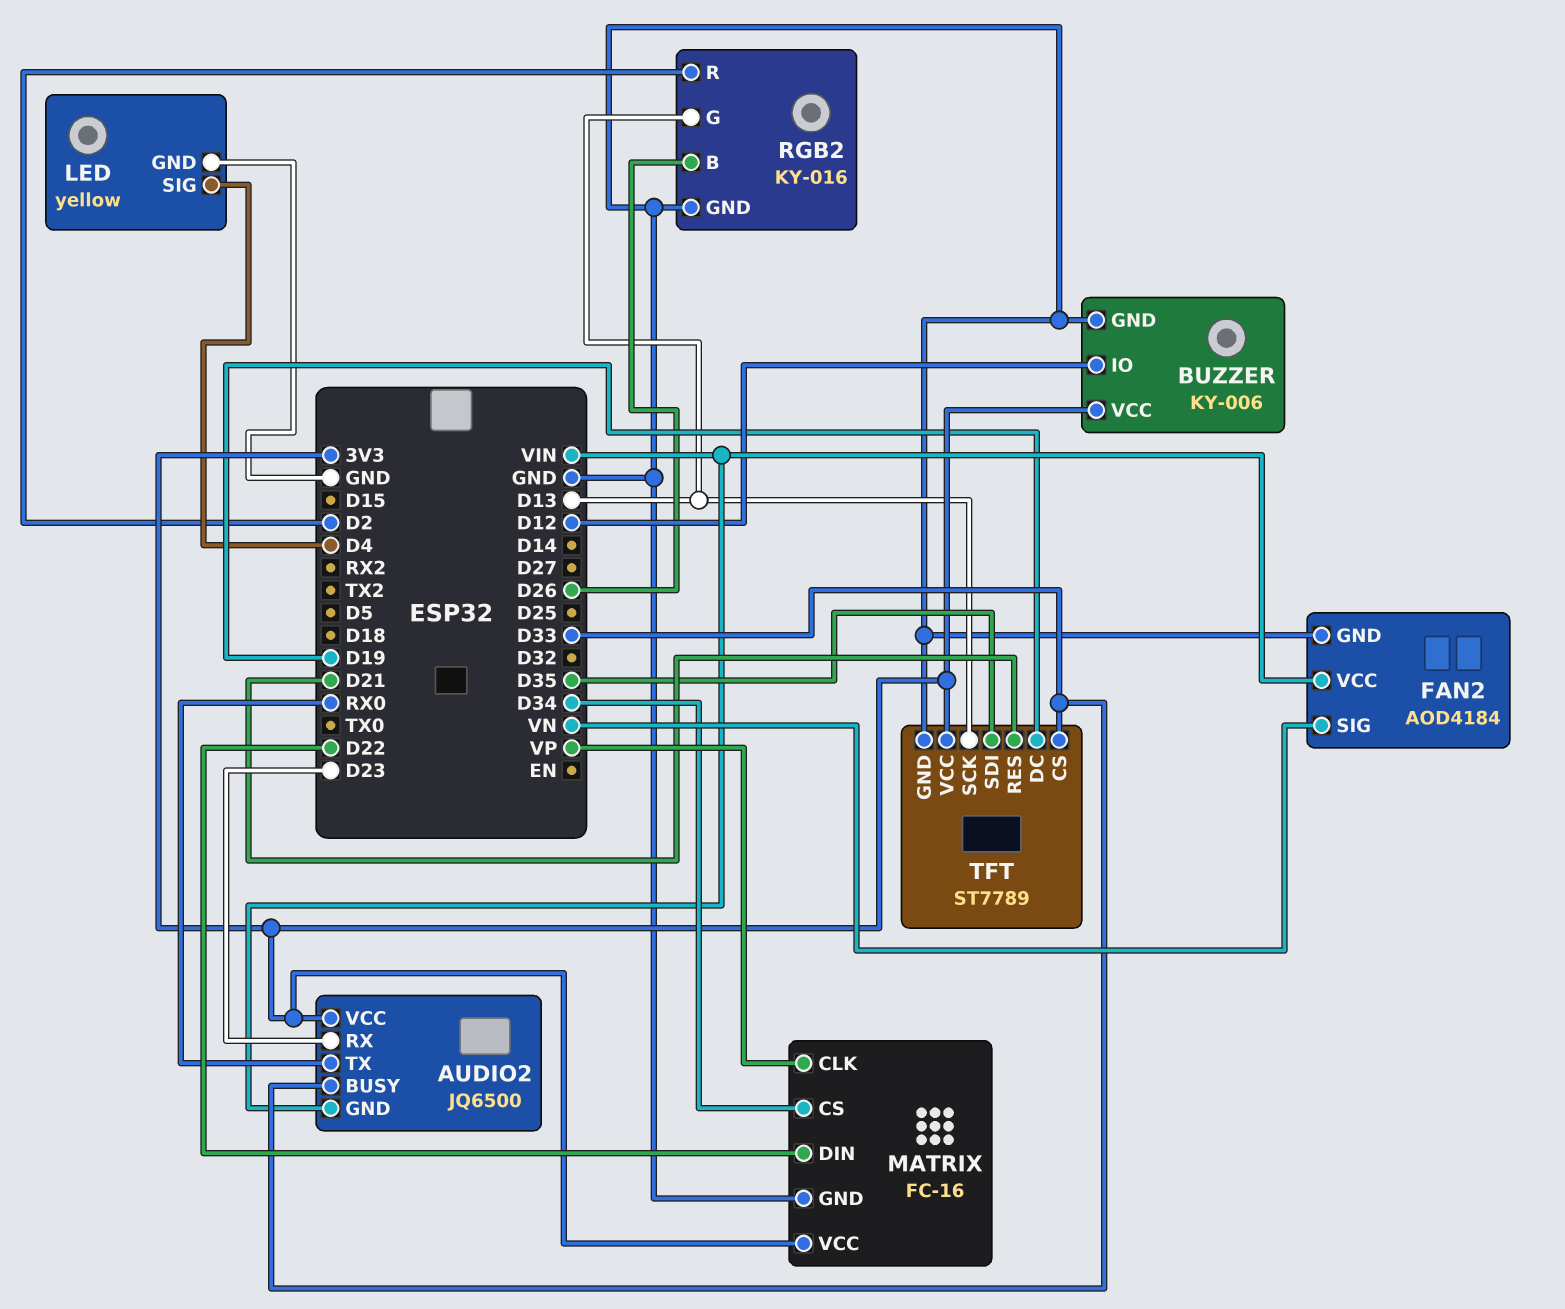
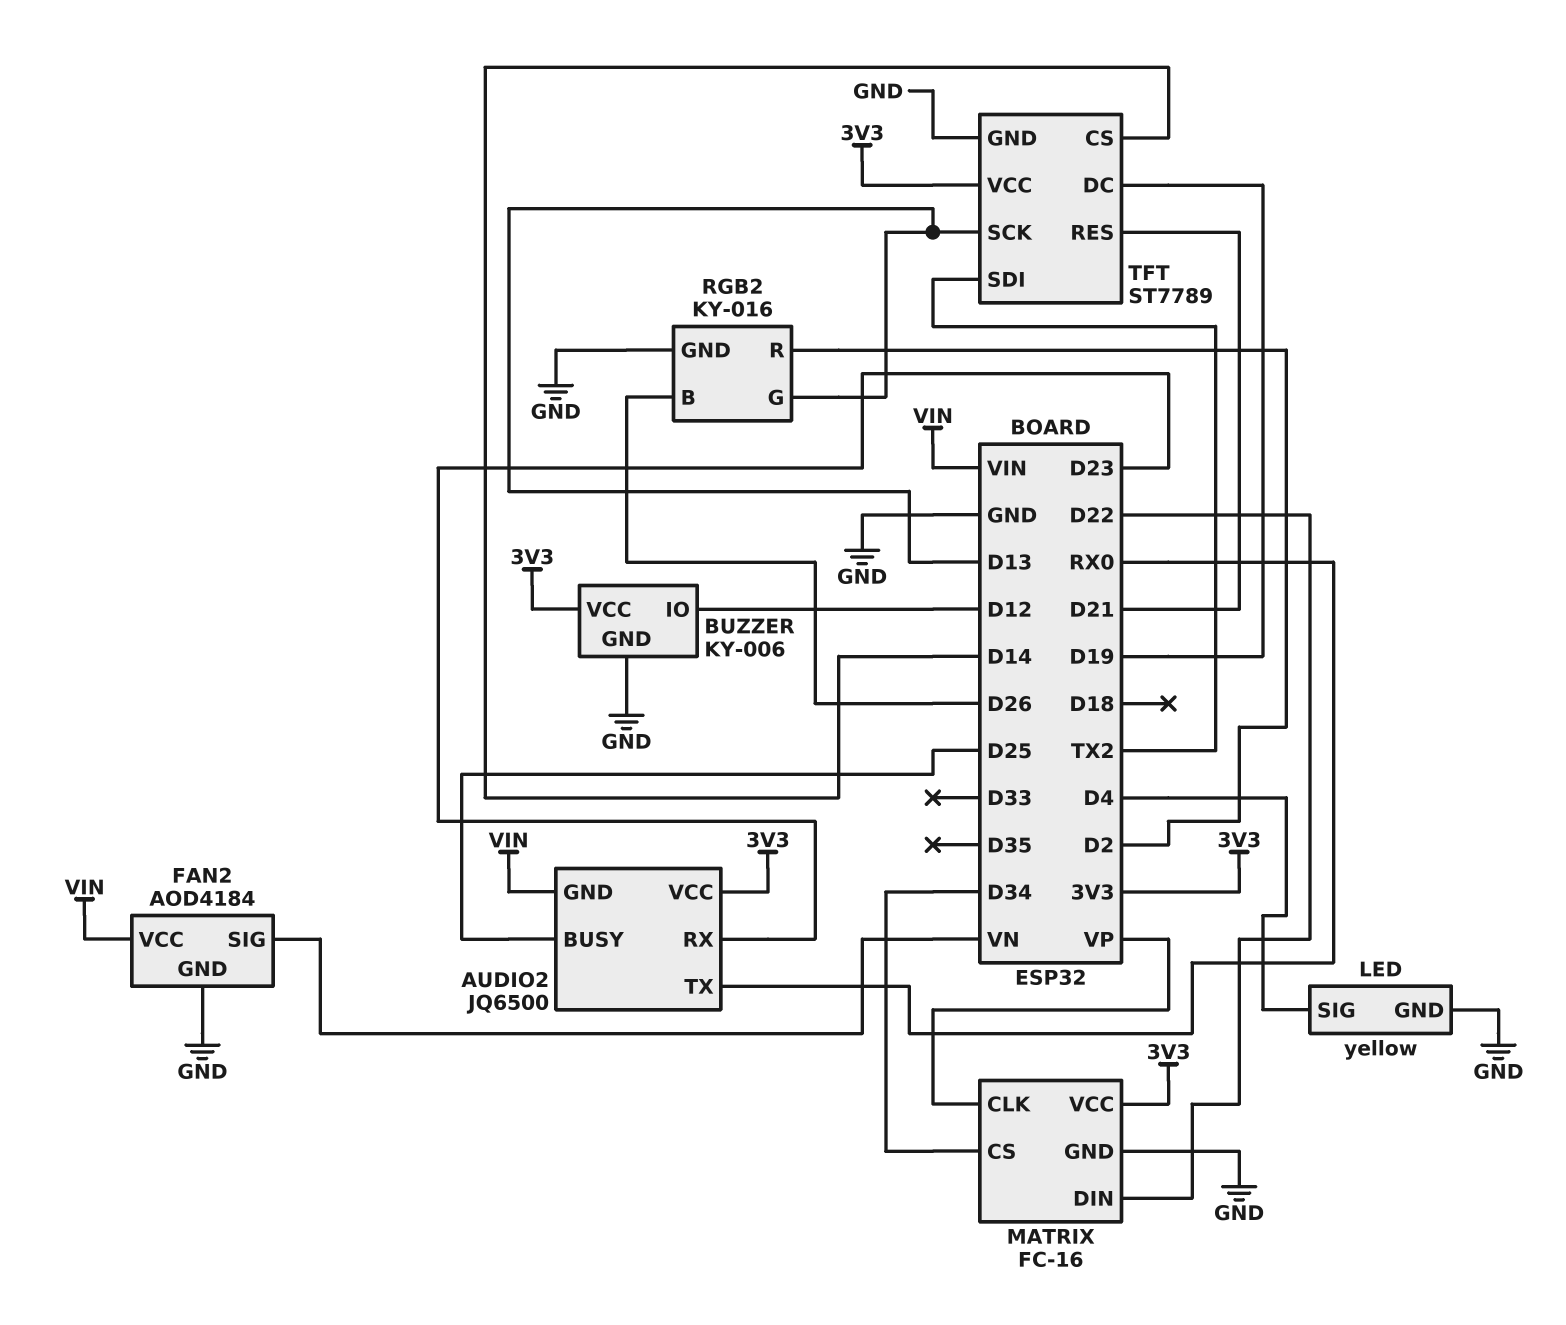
AUDIO2 pin BUSY: D33 -> D25
TFT pin CS: D33 -> D14
TFT pin SDI: D35 -> TX2

